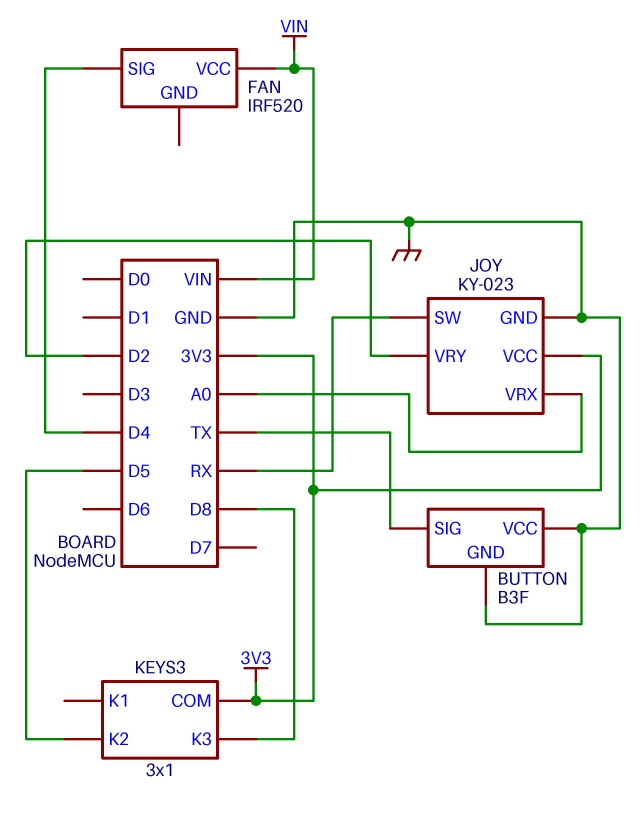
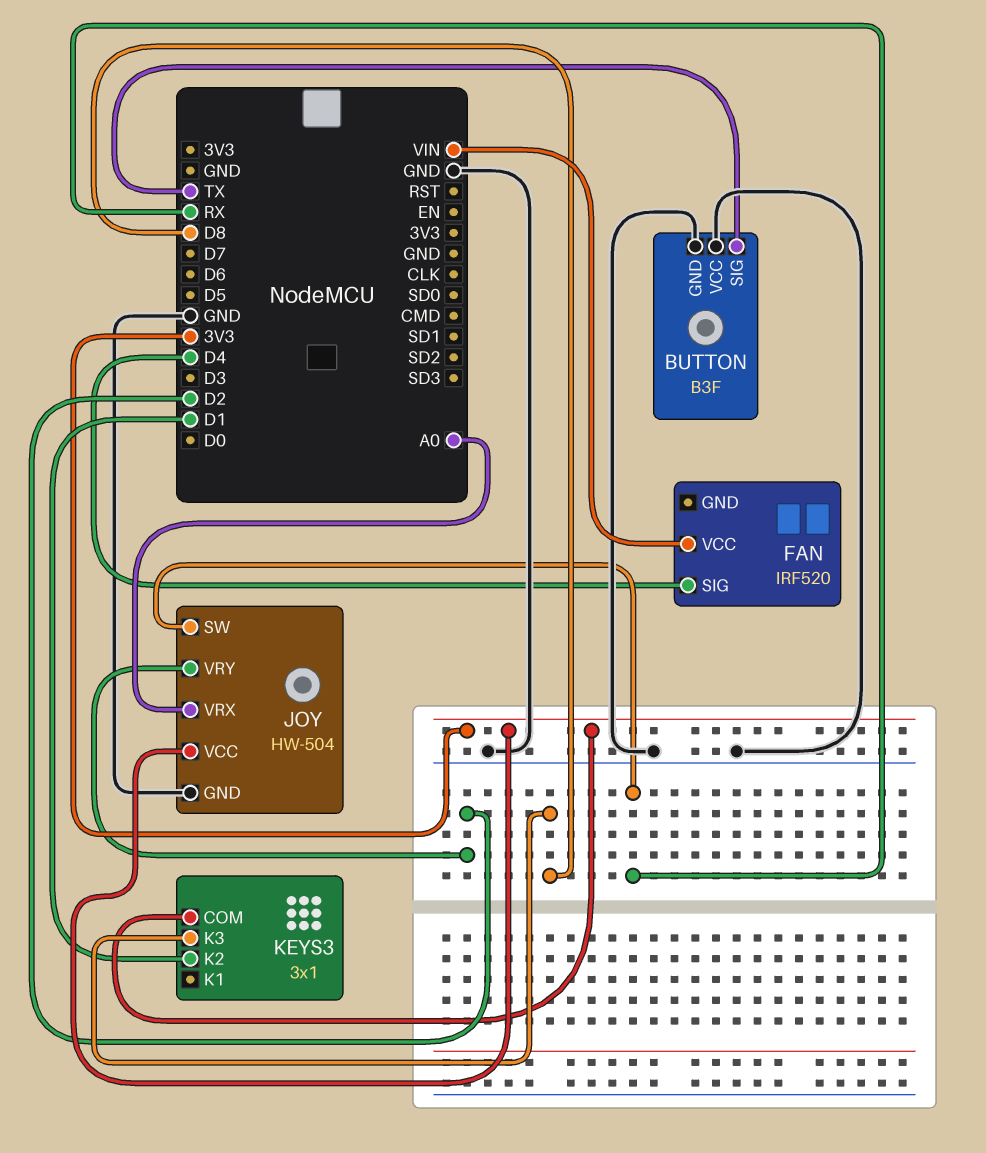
JOY: KY-023 -> HW-504
KEYS3 pin K2: D5 -> D1

